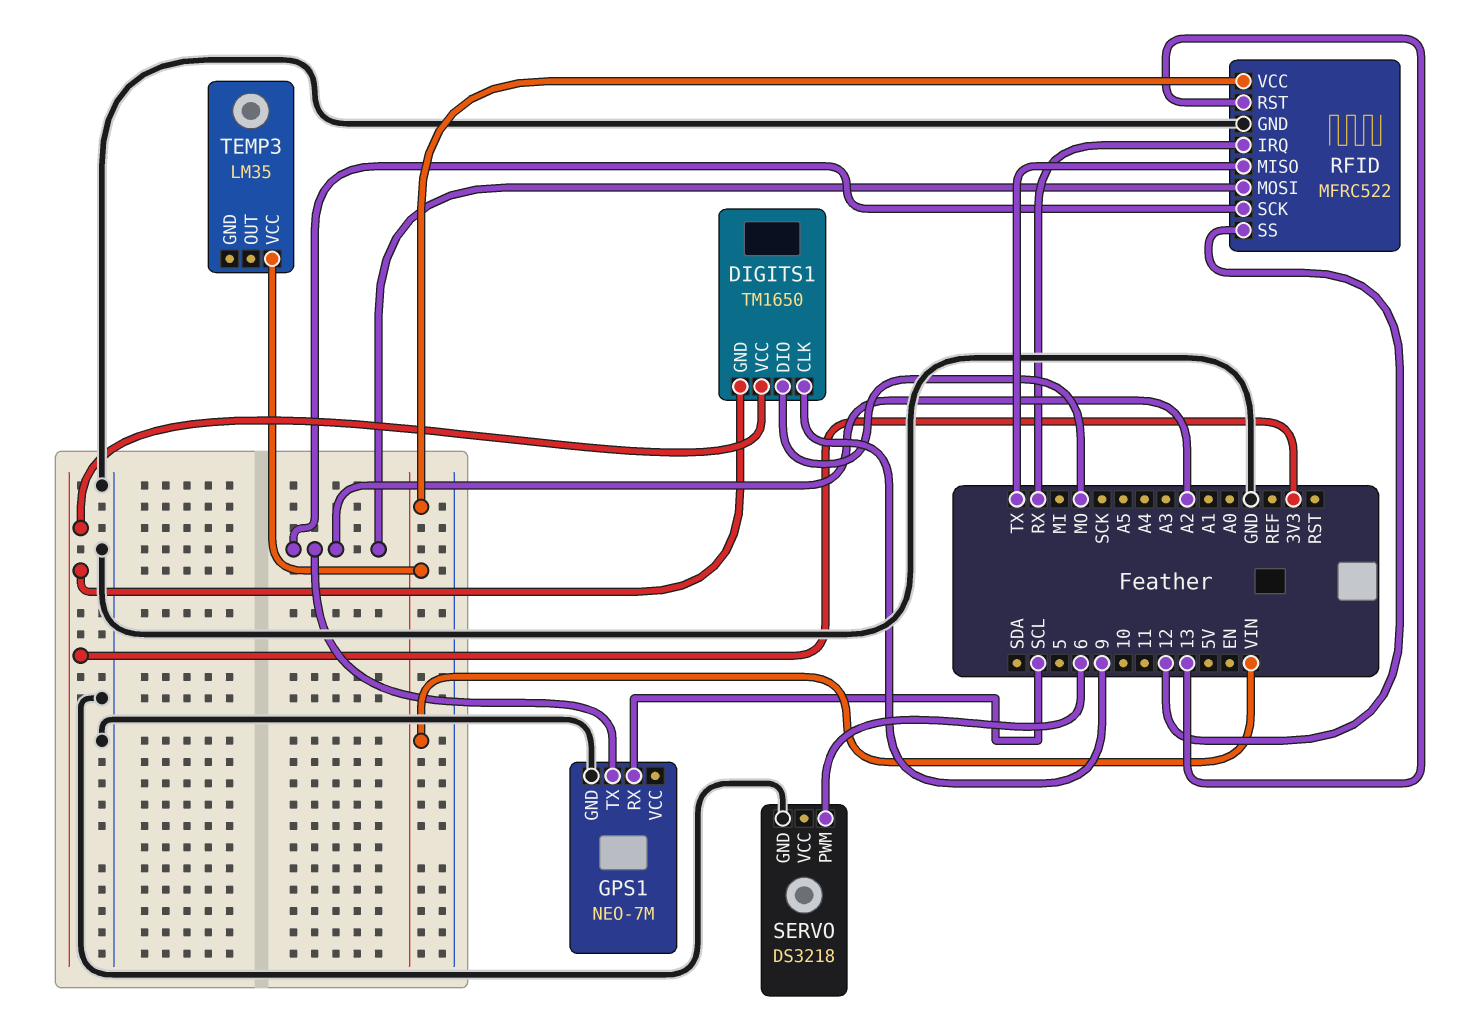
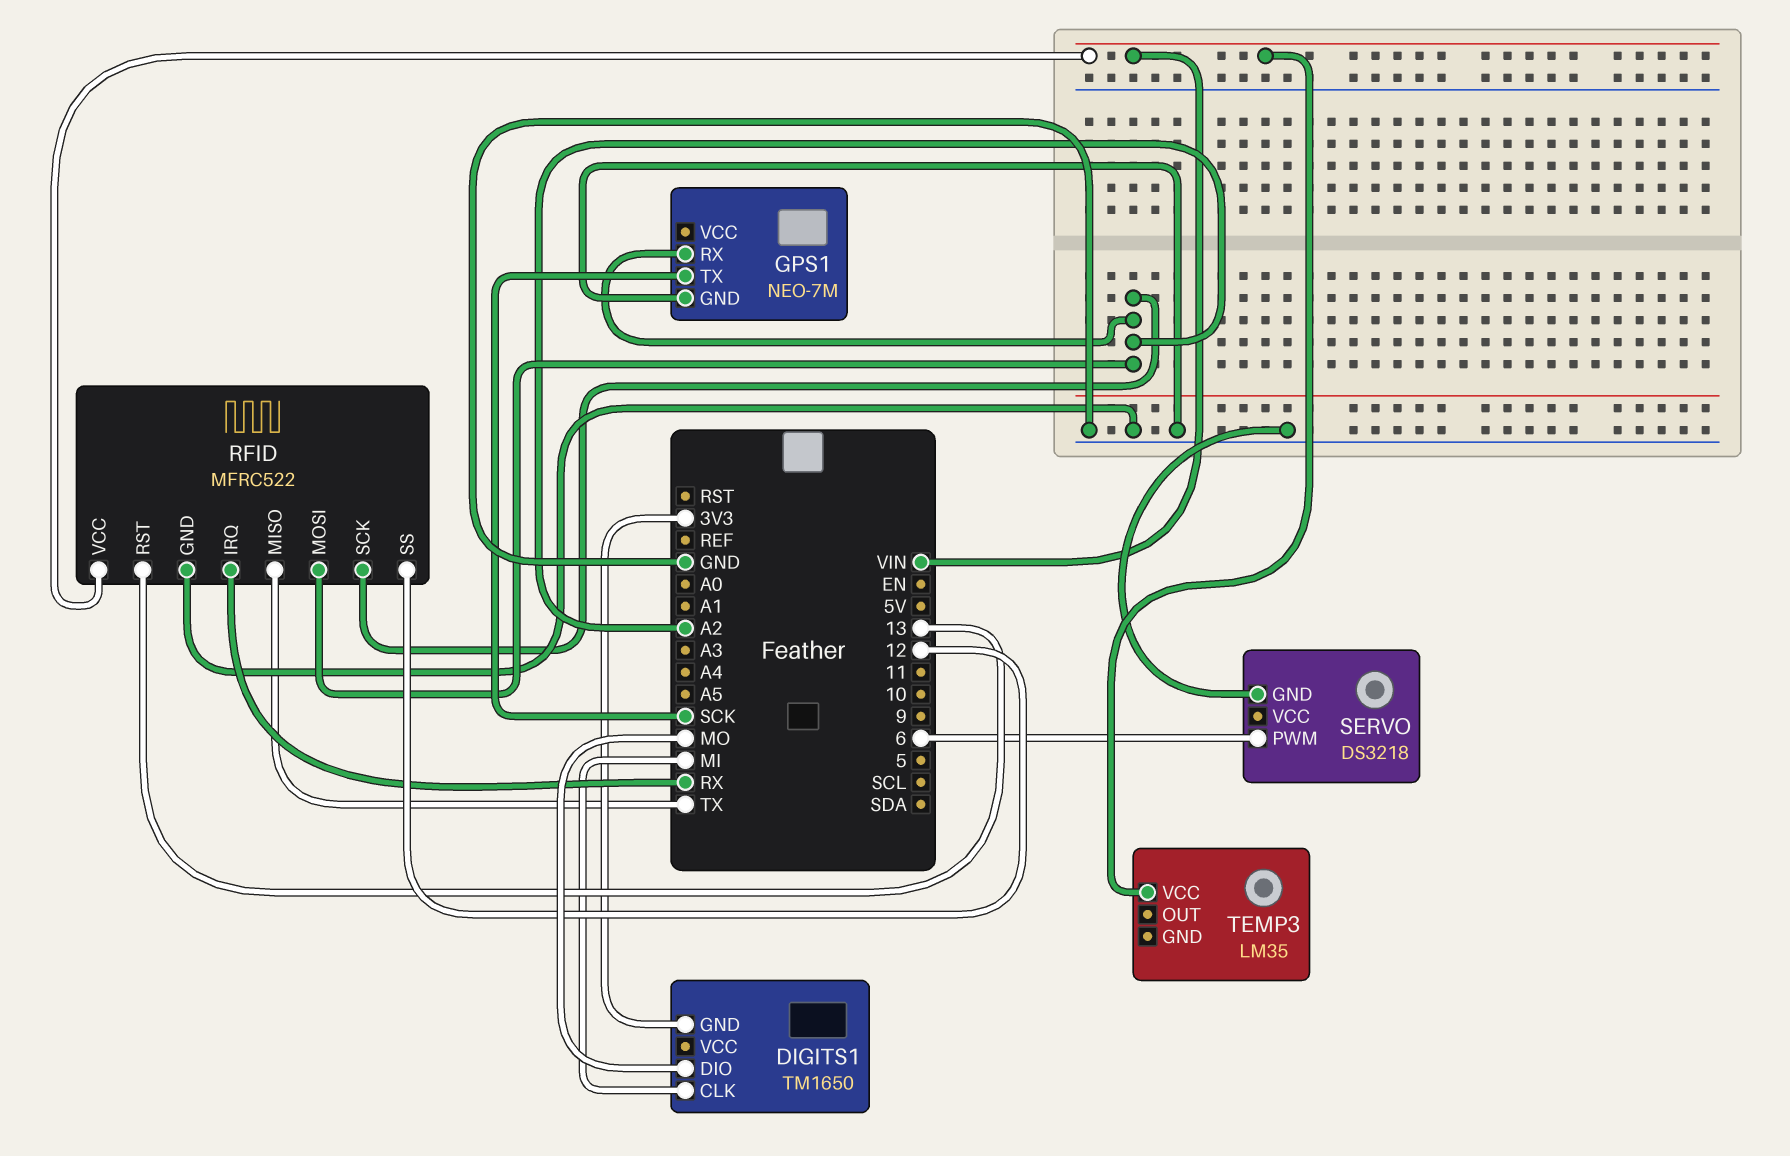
DIGITS1 pin CLK: 9 -> MI
DIGITS1 pin VCC: 3V3 -> none
GPS1 pin RX: SCL -> A2
GPS1 pin TX: A2 -> SCK

